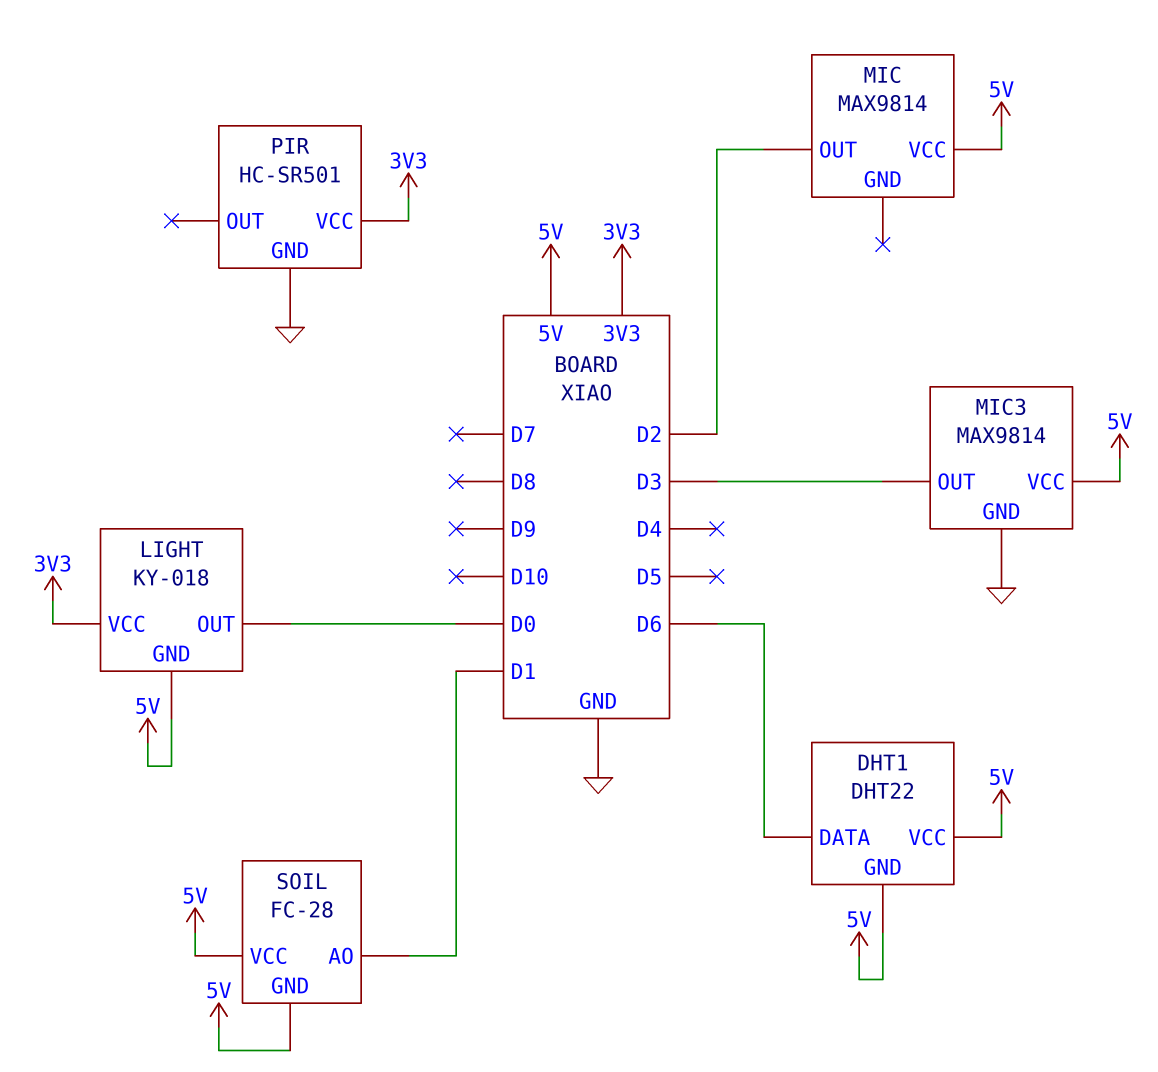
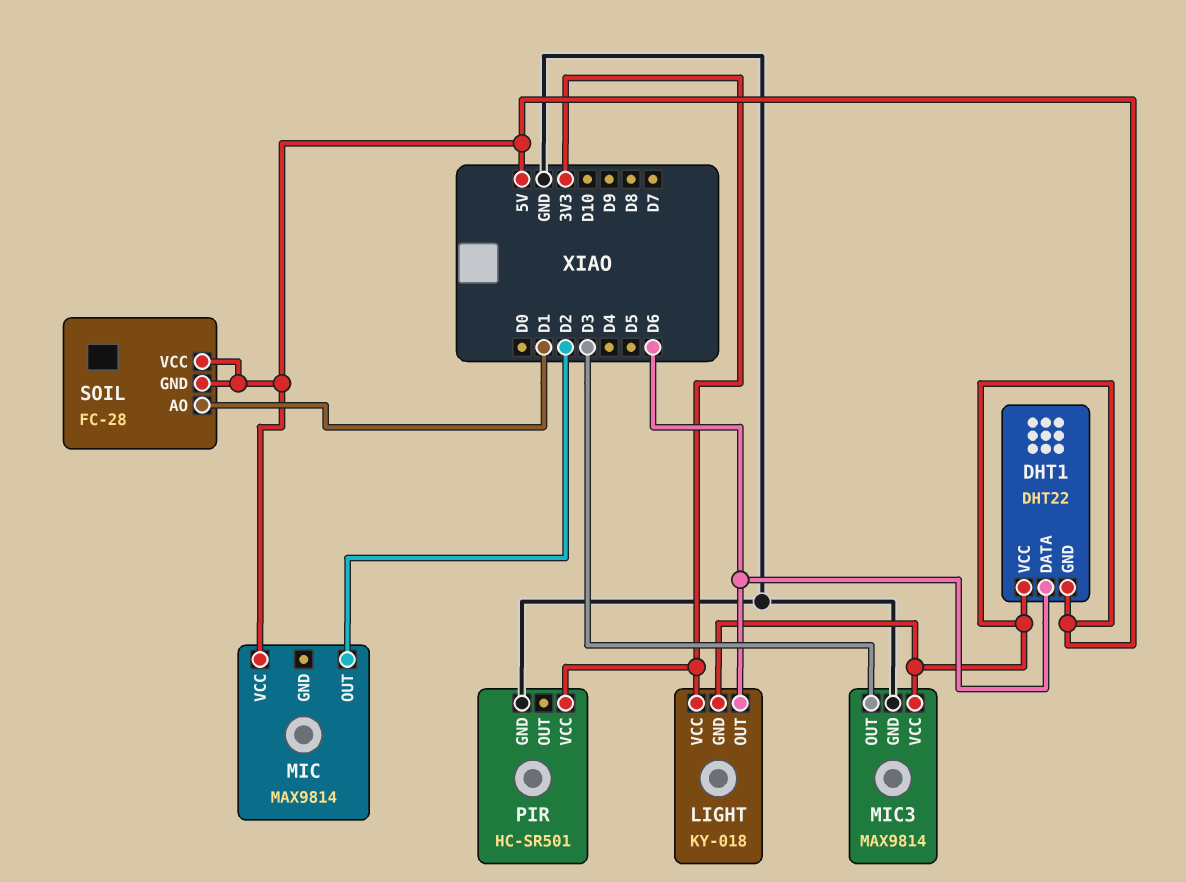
LIGHT pin OUT: D0 -> D6

